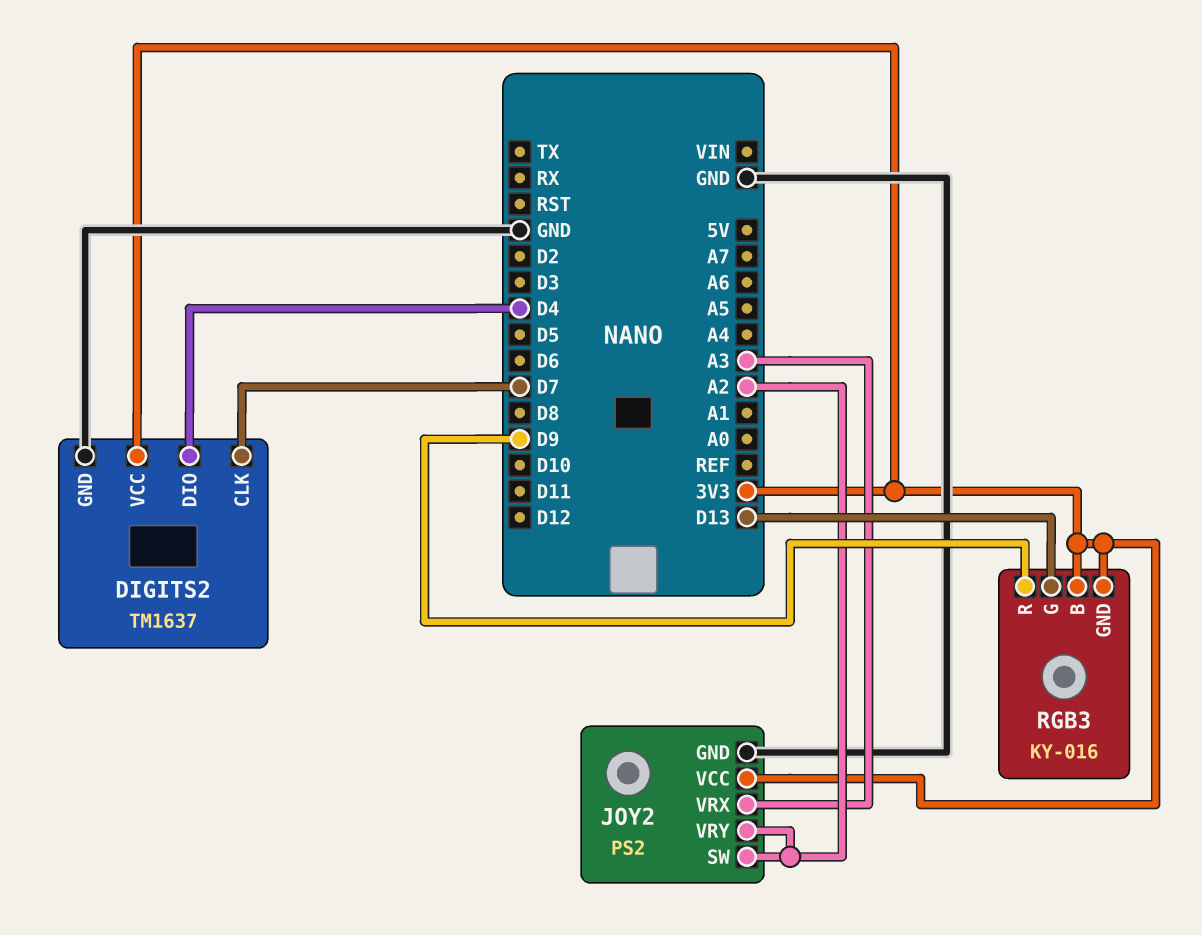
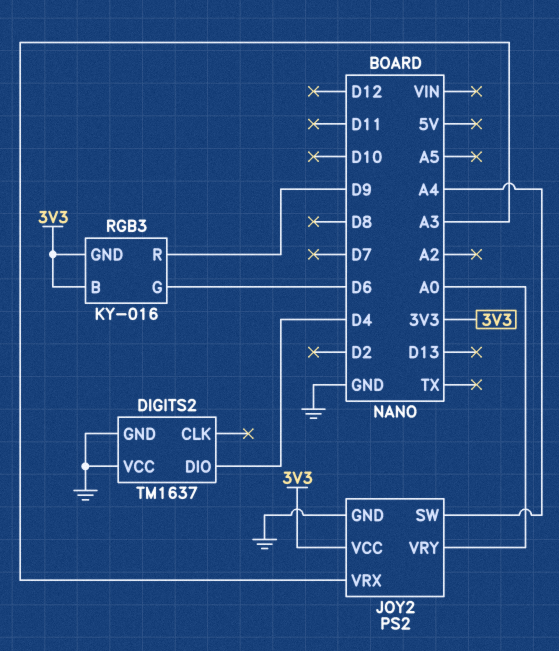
DIGITS2 pin CLK: D7 -> none
DIGITS2 pin VCC: 3V3 -> GND
JOY2 pin SW: A2 -> A4
JOY2 pin VRY: A2 -> A0
RGB3 pin G: D13 -> D6

